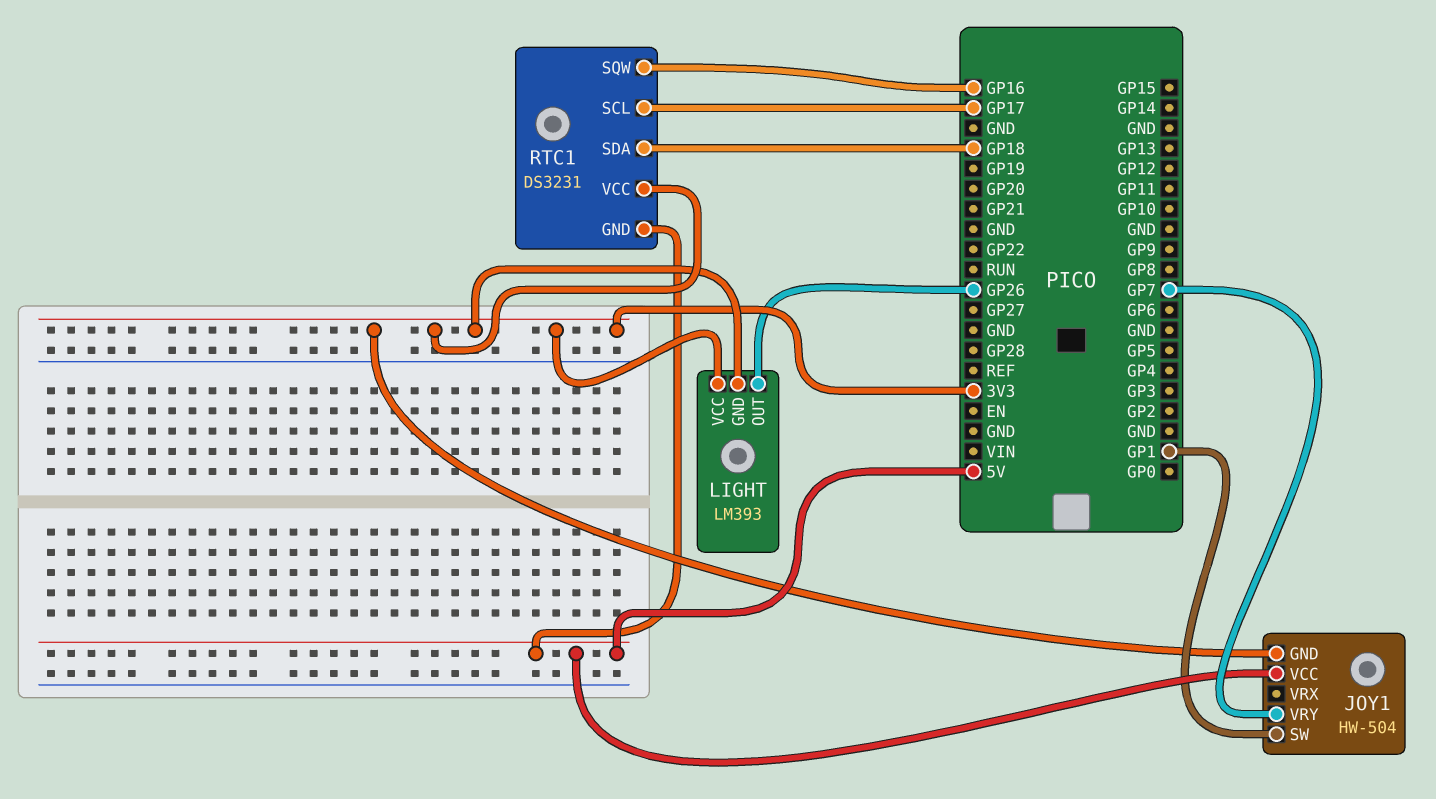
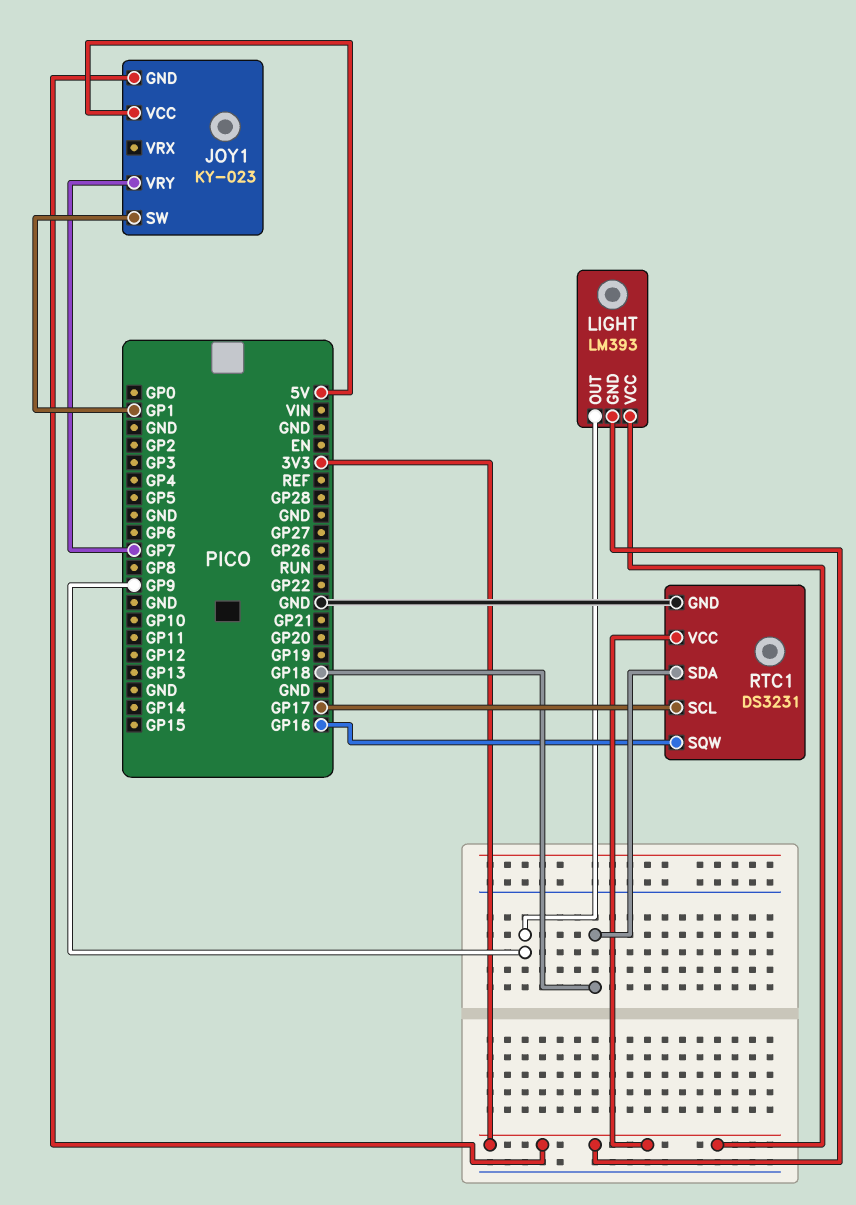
JOY1: HW-504 -> KY-023
LIGHT pin OUT: GP26 -> GP9
RTC1 pin GND: 5V -> GND

